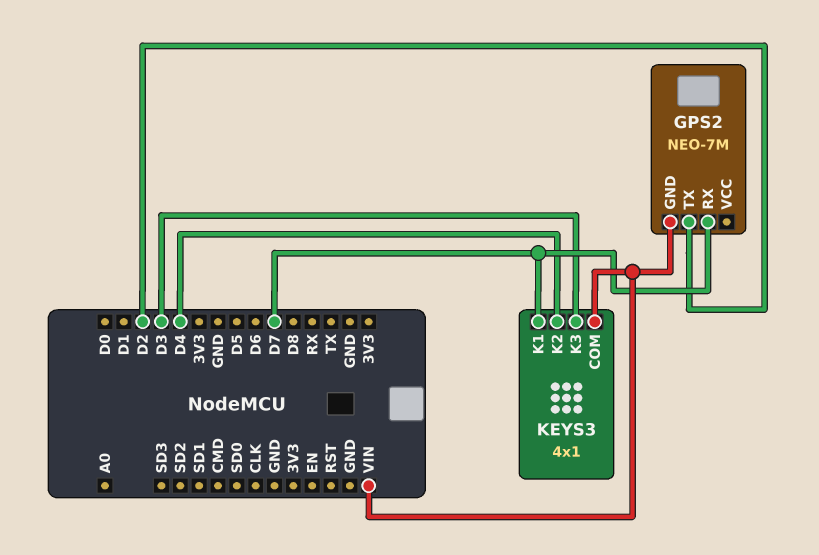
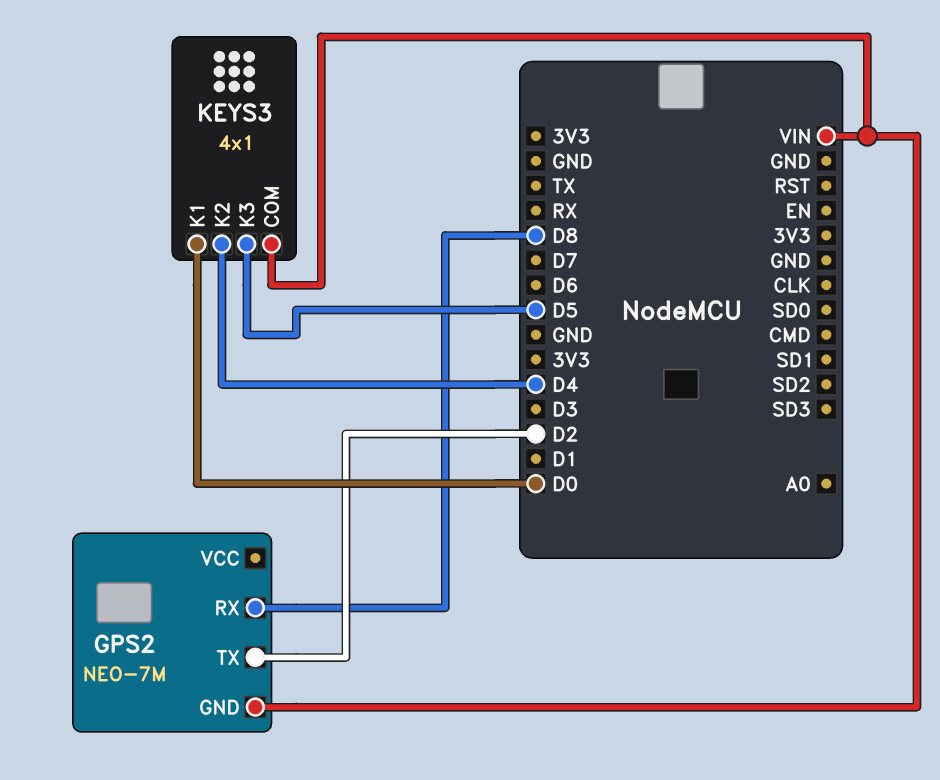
GPS2 pin RX: D7 -> D8
KEYS3 pin K1: D7 -> D0
KEYS3 pin K3: D3 -> D5

